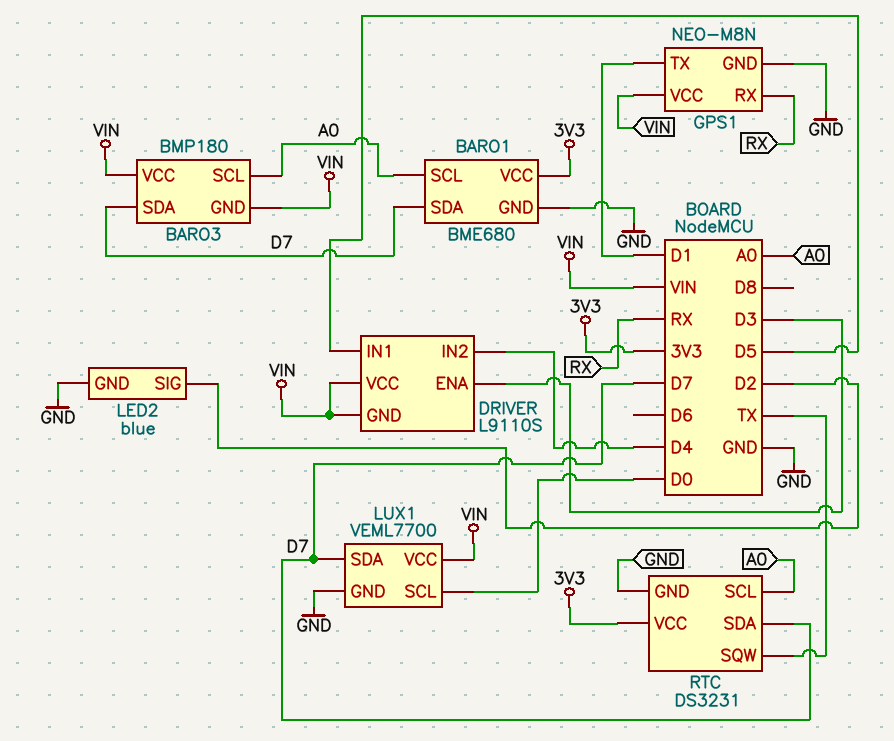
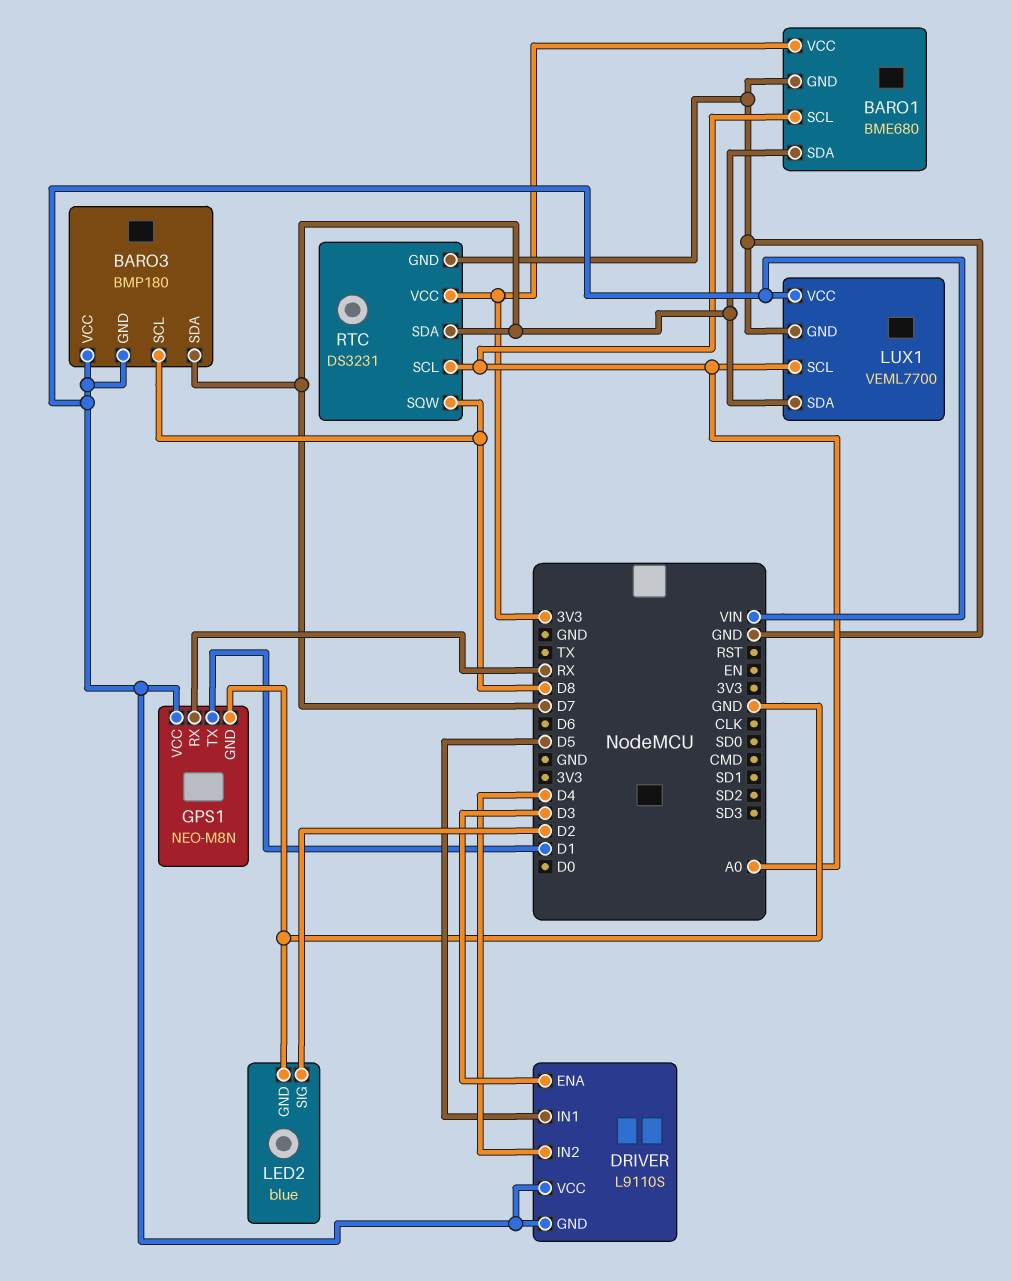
BARO3 pin SCL: A0 -> D8
LUX1 pin SCL: D0 -> A0
RTC pin SQW: TX -> D8

